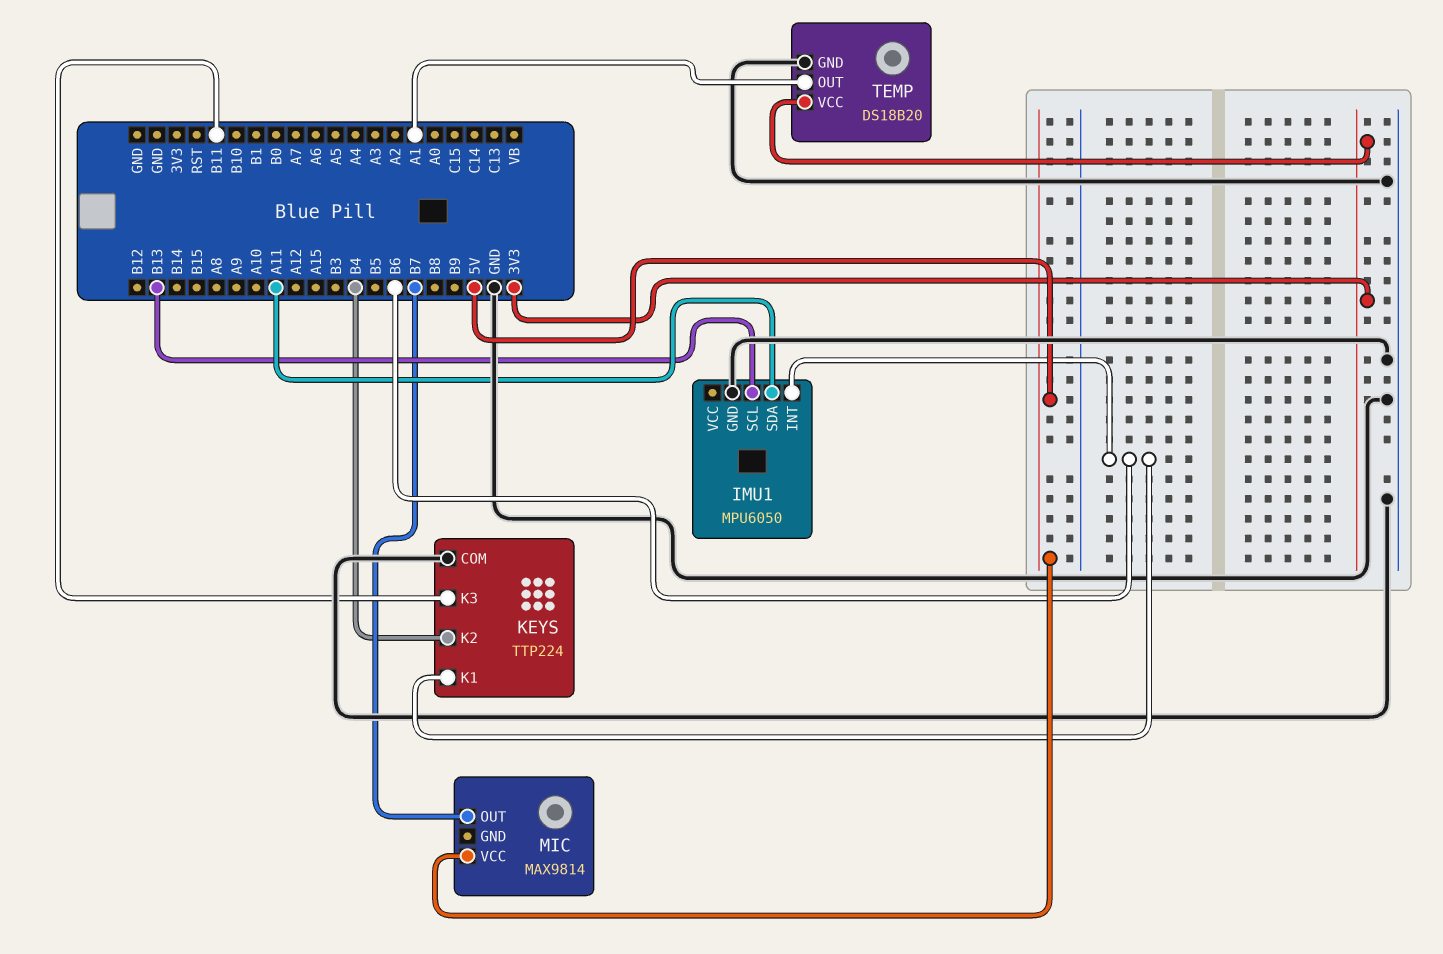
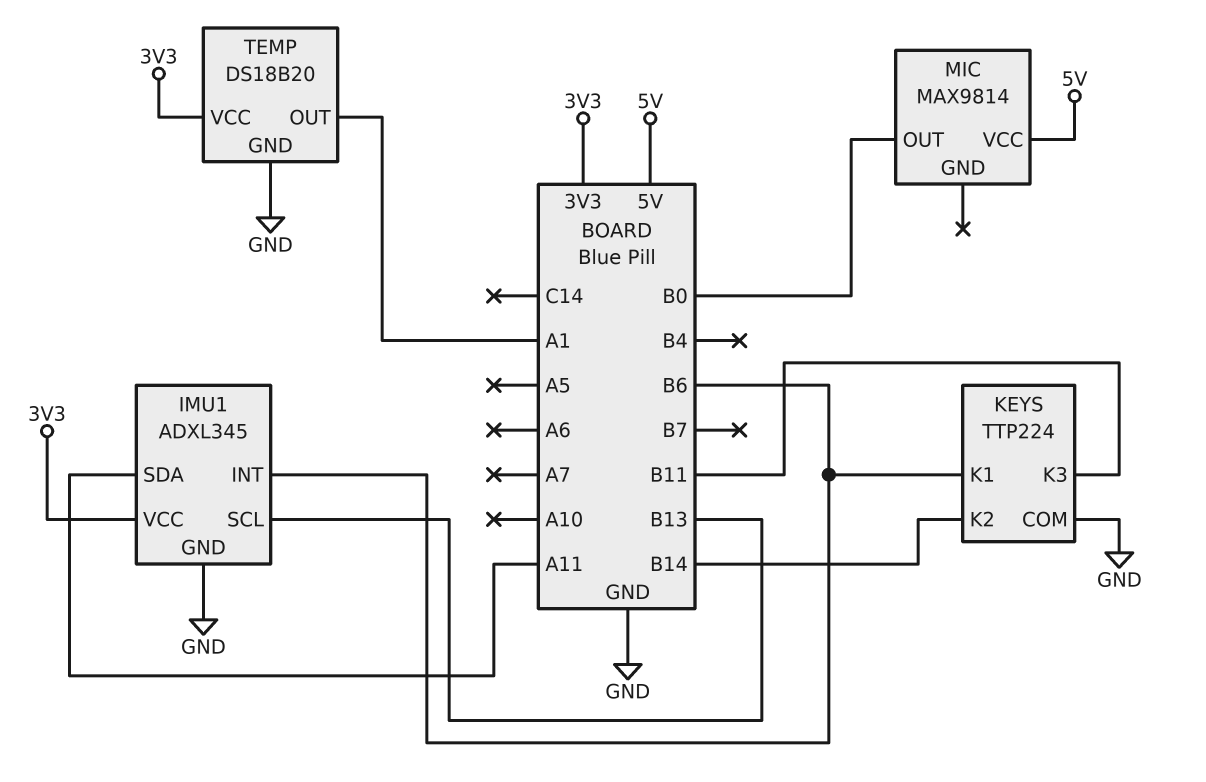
IMU1: MPU6050 -> ADXL345
IMU1 pin VCC: none -> 3V3
KEYS pin K2: B4 -> B14
MIC pin OUT: B7 -> B0

